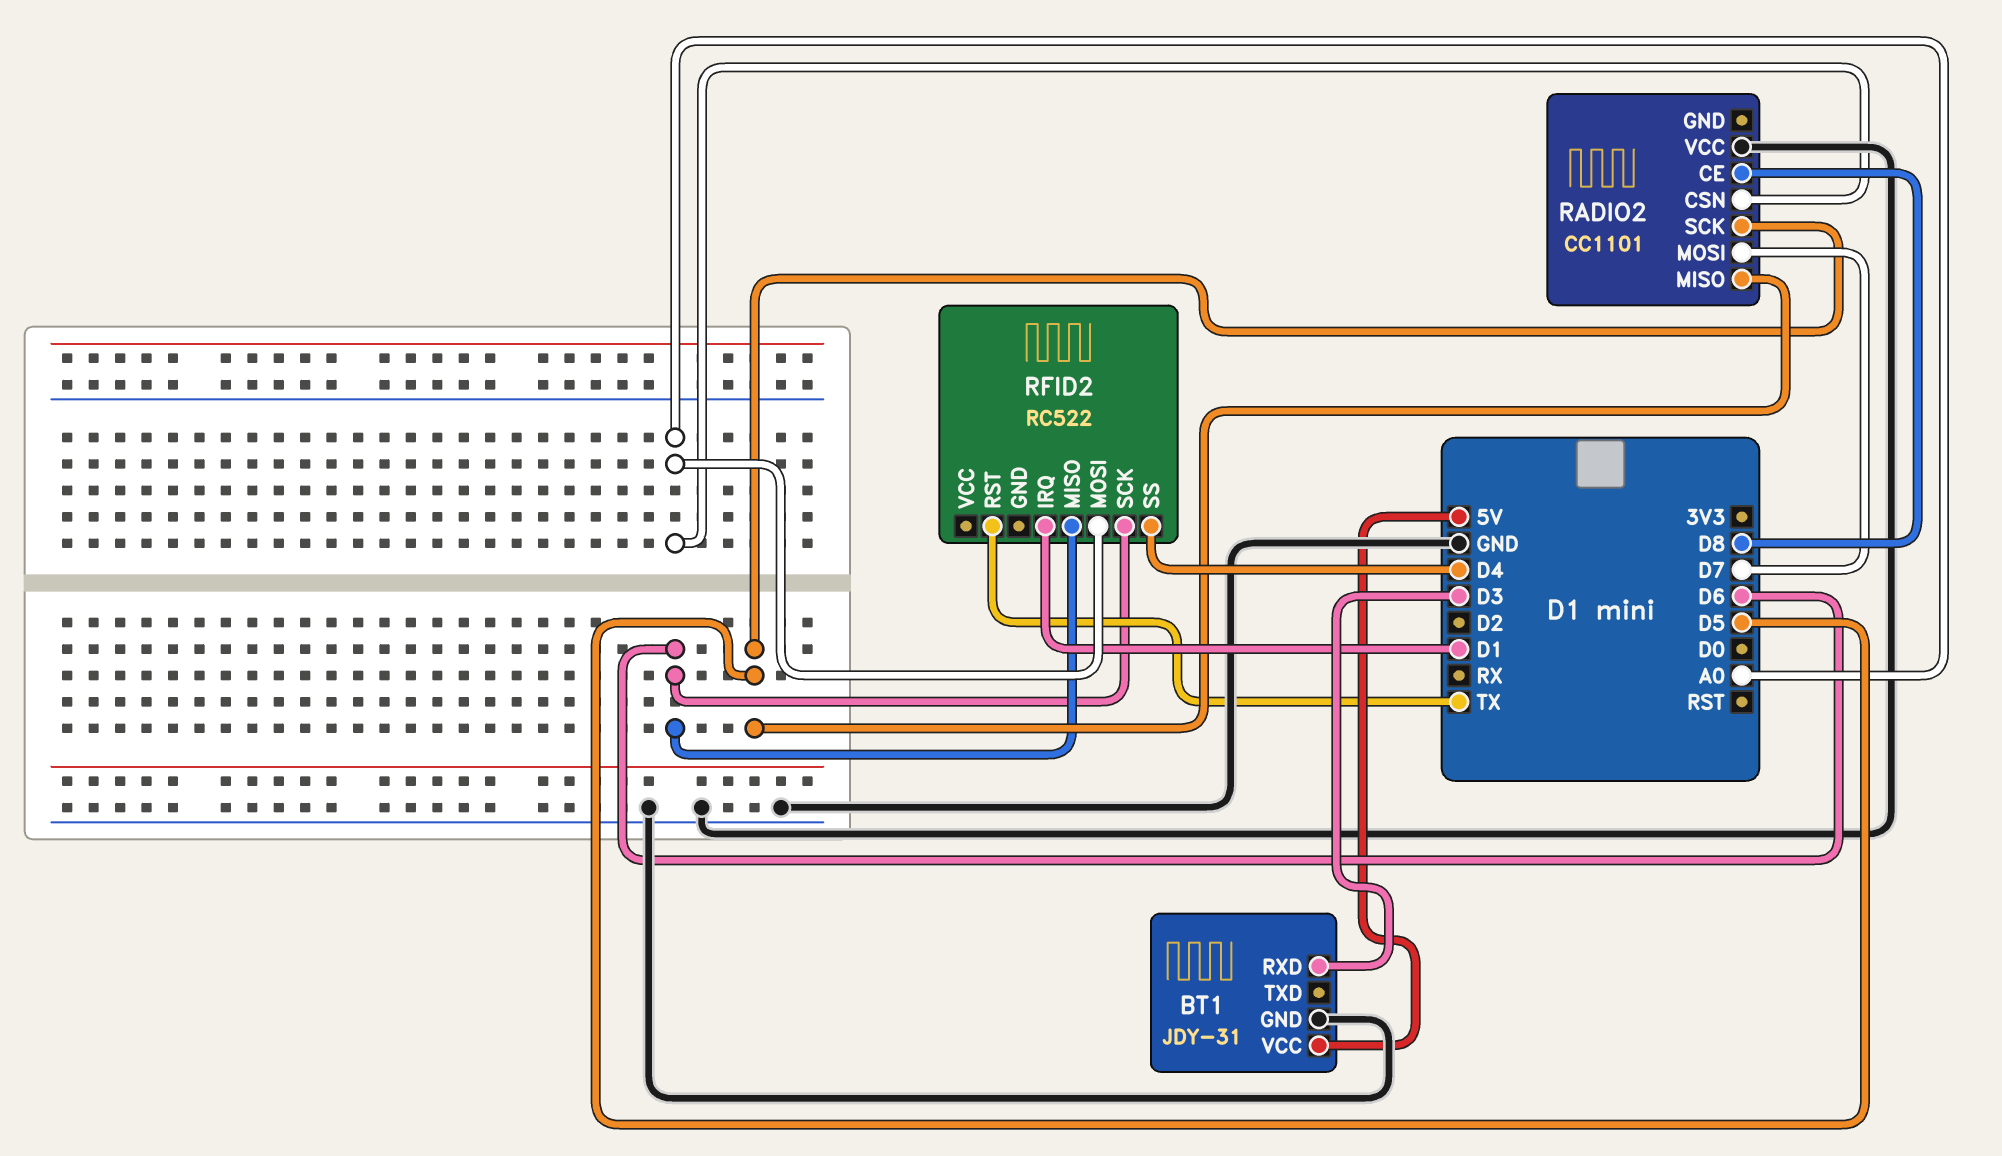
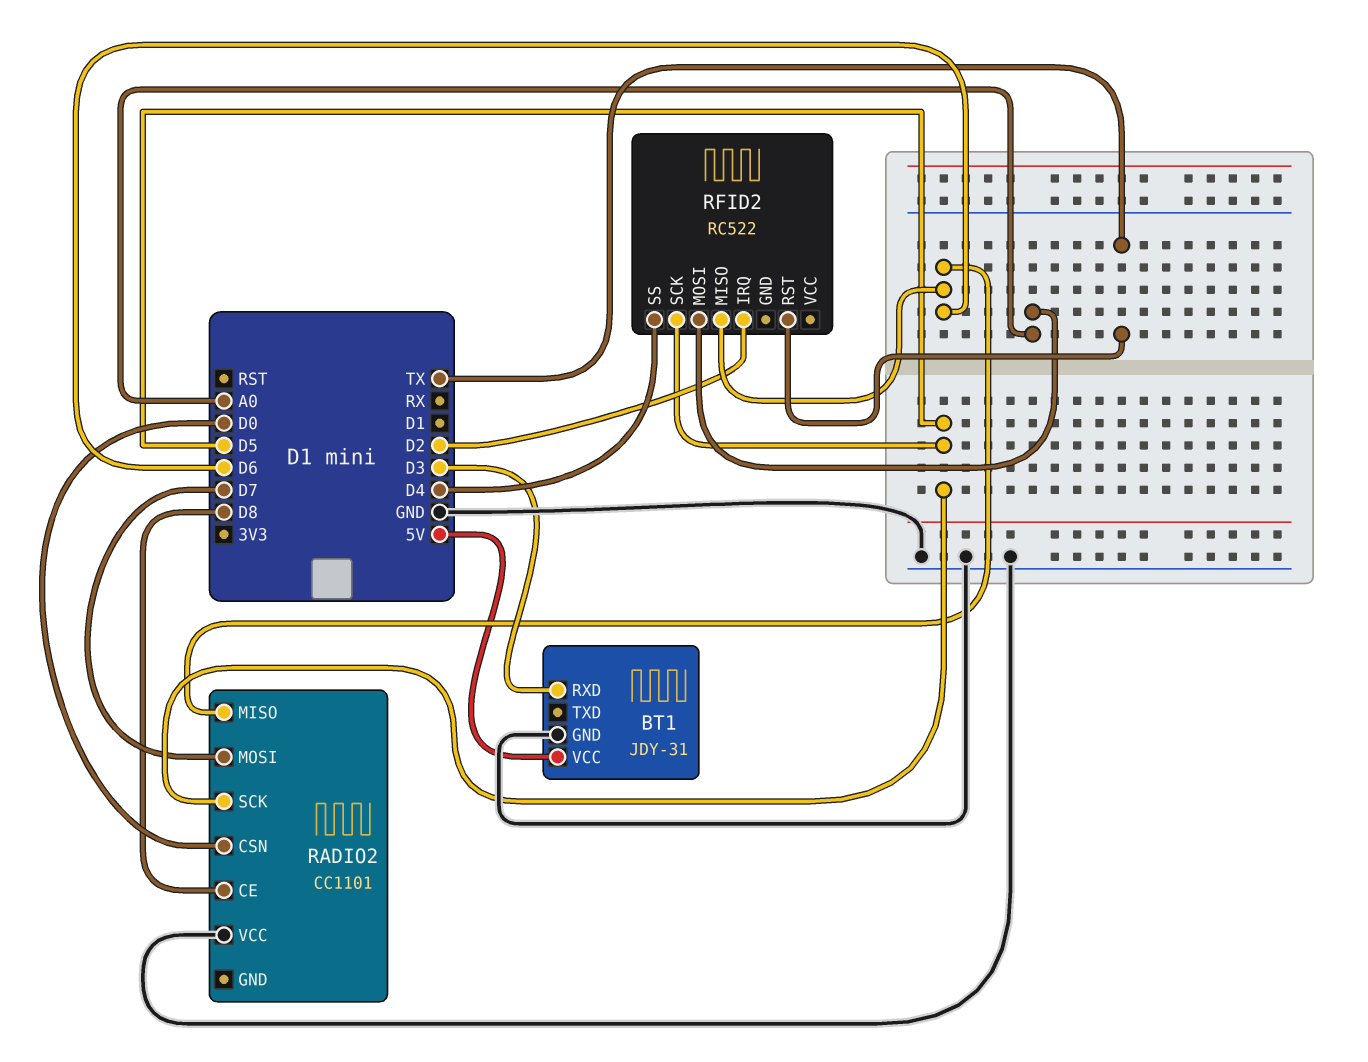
RADIO2 pin CSN: A0 -> D0
RADIO2 pin MISO: D5 -> D6
RFID2 pin IRQ: D1 -> D2
RFID2 pin SCK: D6 -> D5

